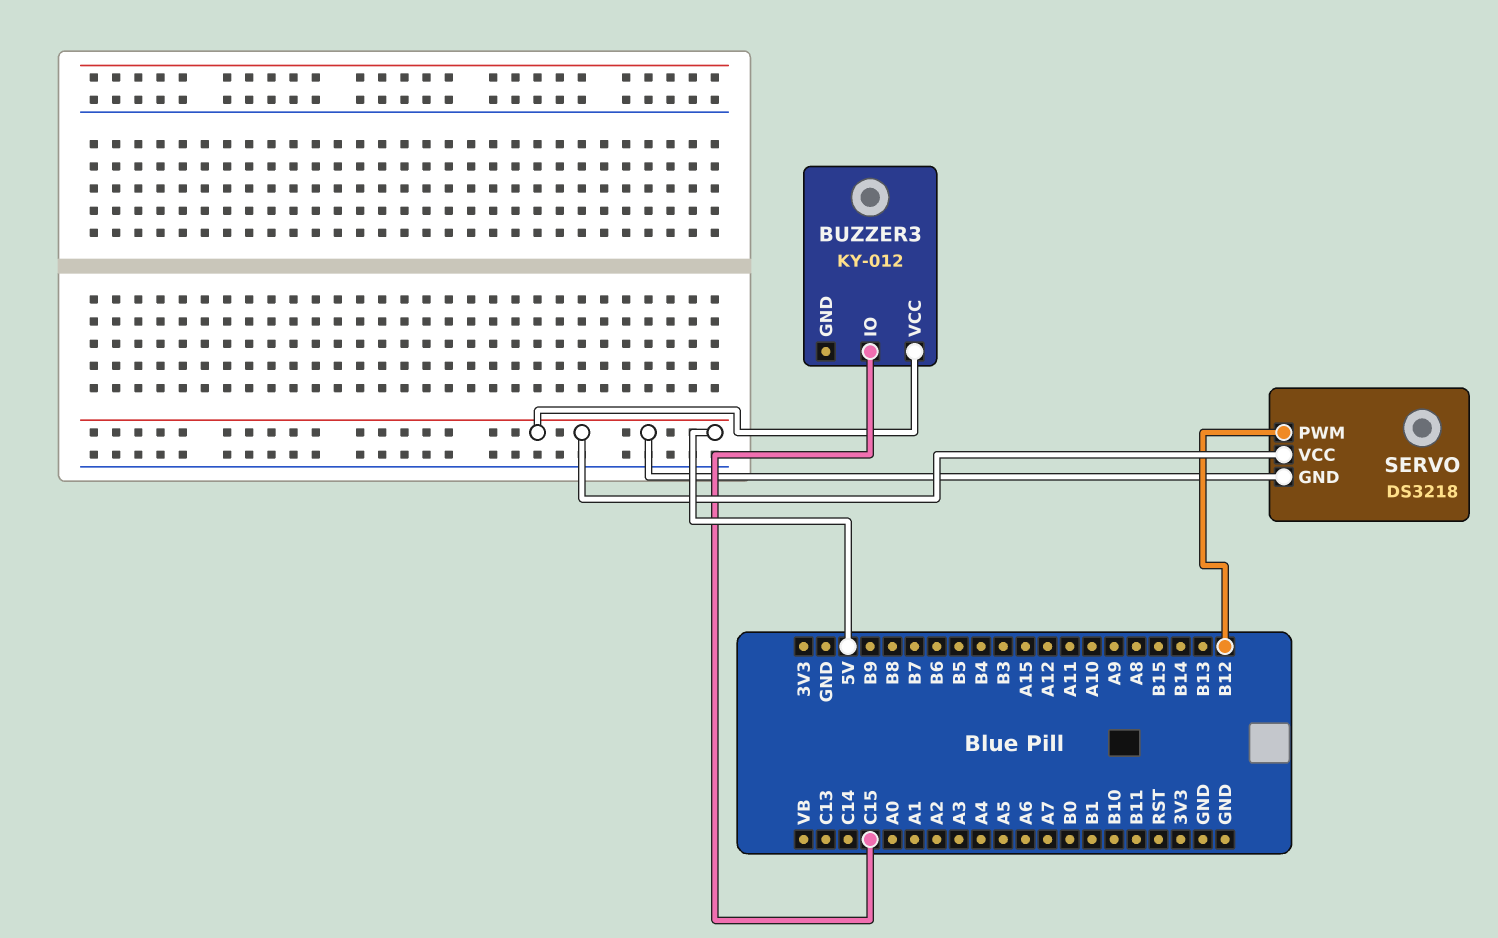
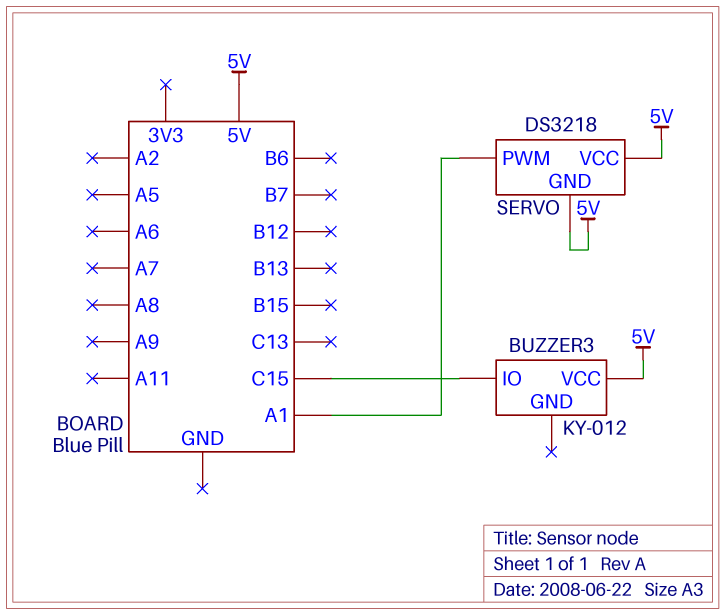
SERVO pin PWM: B12 -> A1

